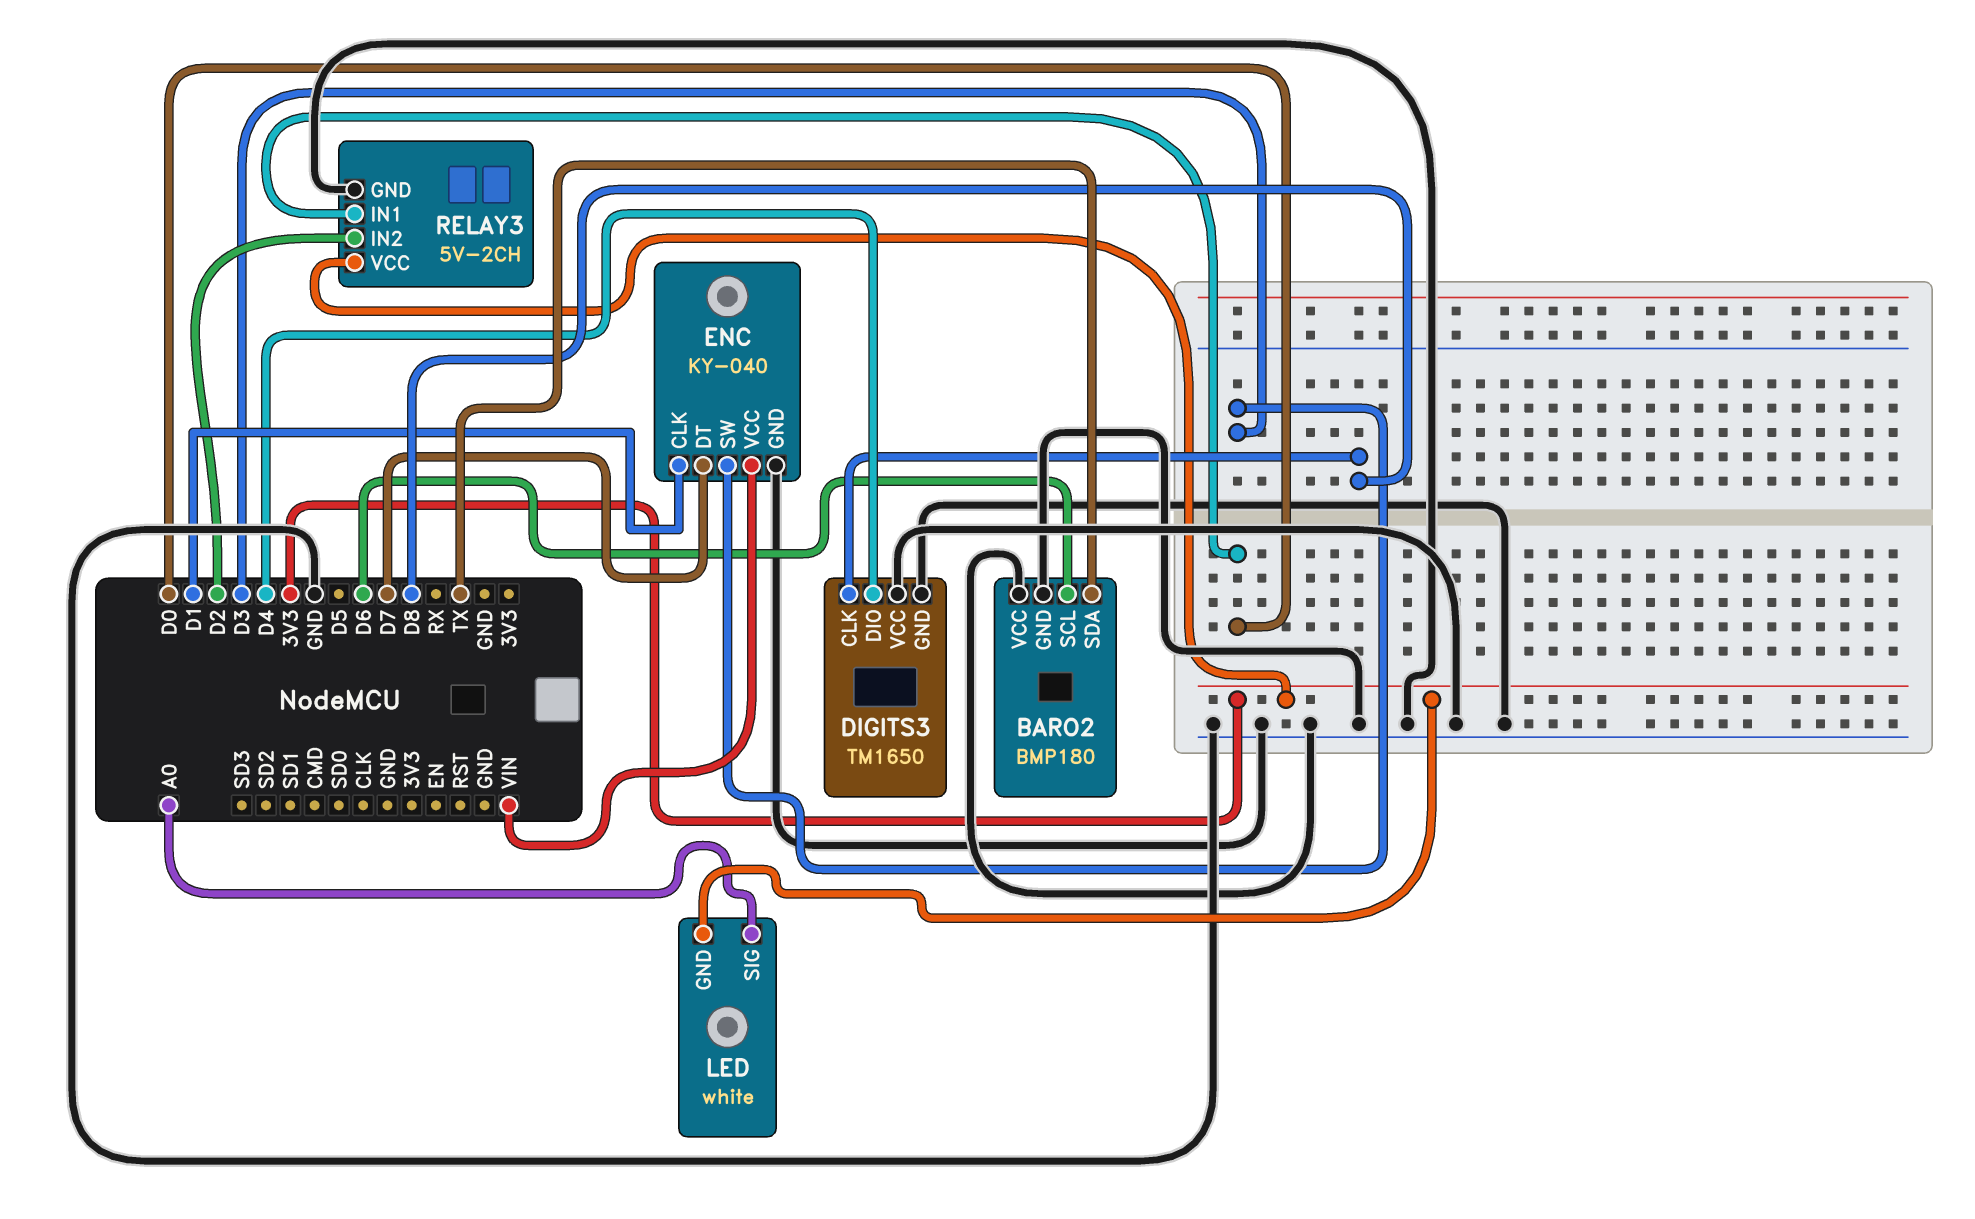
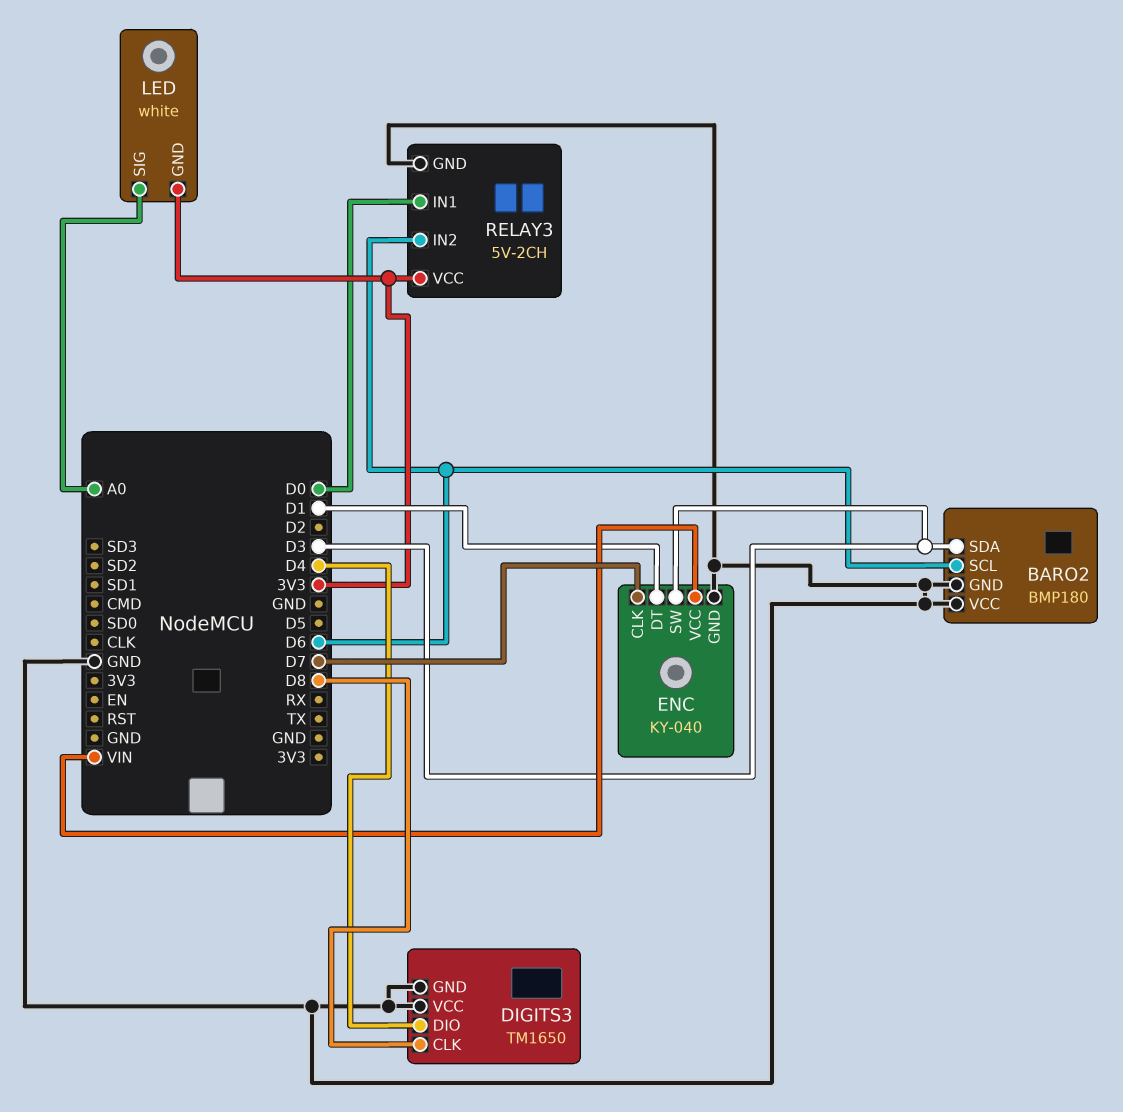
BARO2 pin SDA: TX -> D3
ENC pin CLK: D1 -> D7
ENC pin DT: D7 -> D1
RELAY3 pin IN2: D2 -> D6

